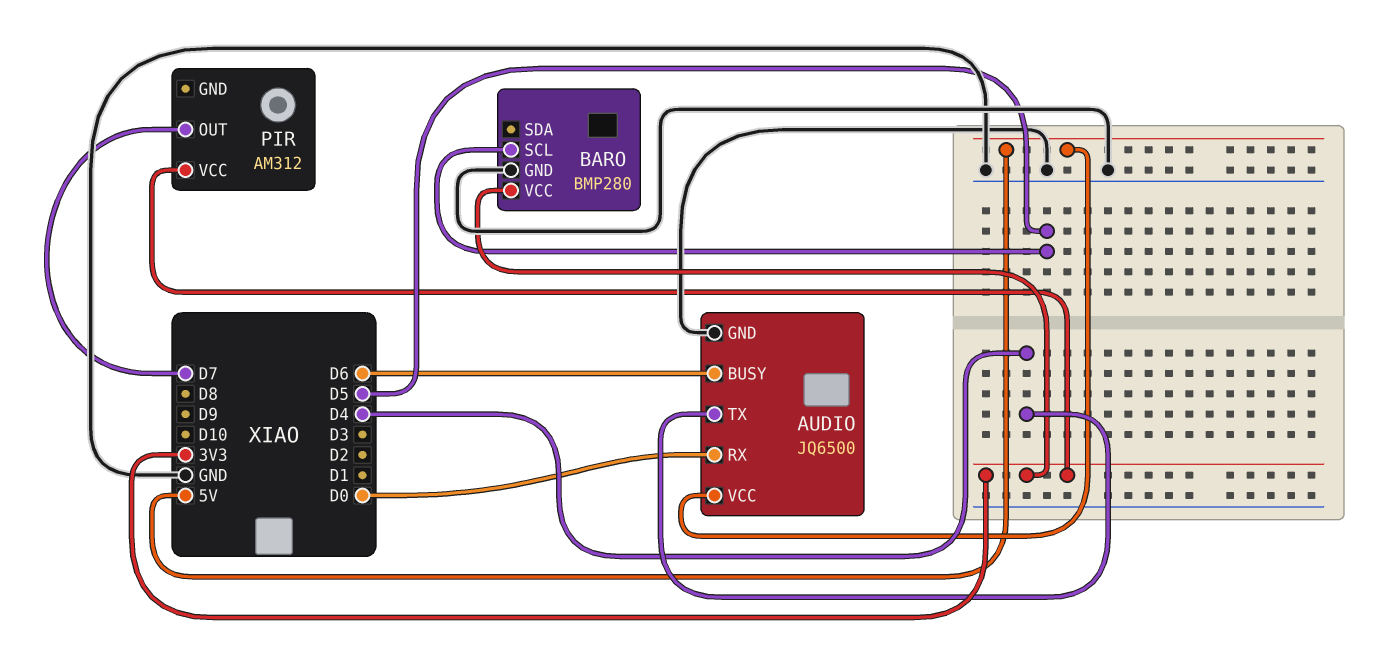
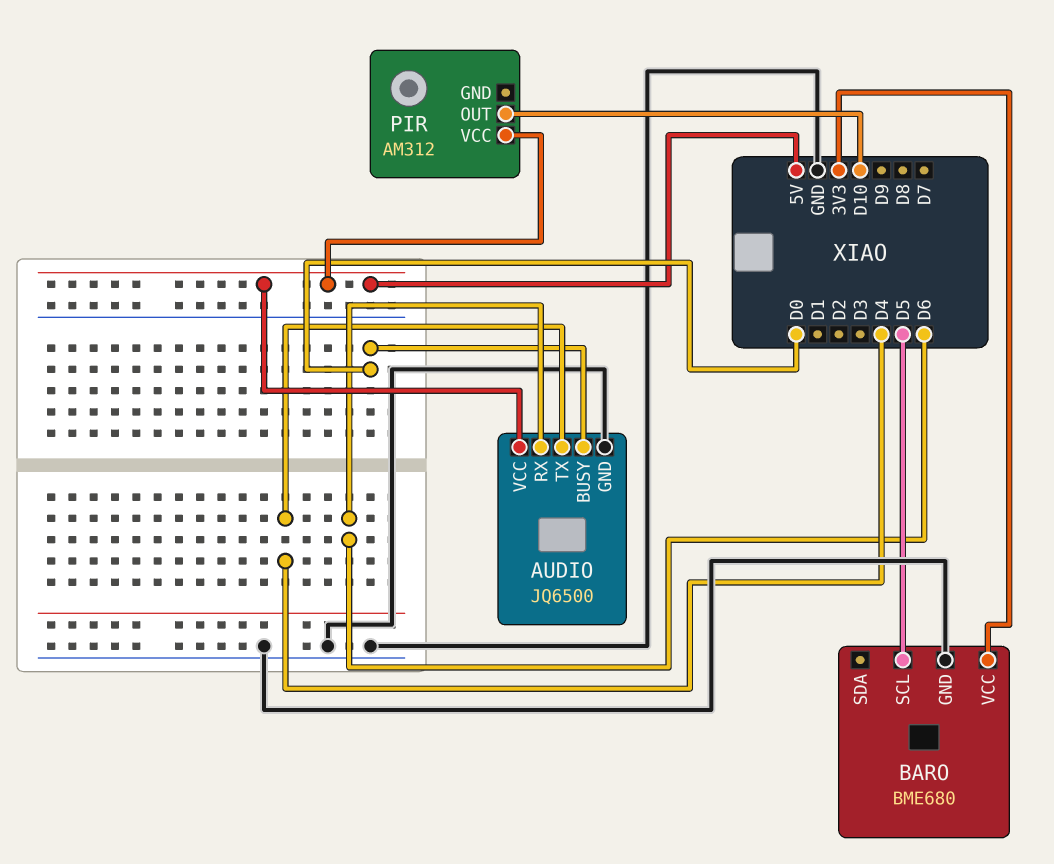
AUDIO pin BUSY: D6 -> D0
AUDIO pin RX: D0 -> D6
BARO: BMP280 -> BME680
PIR pin OUT: D7 -> D10
PIR pin VCC: 3V3 -> 5V

